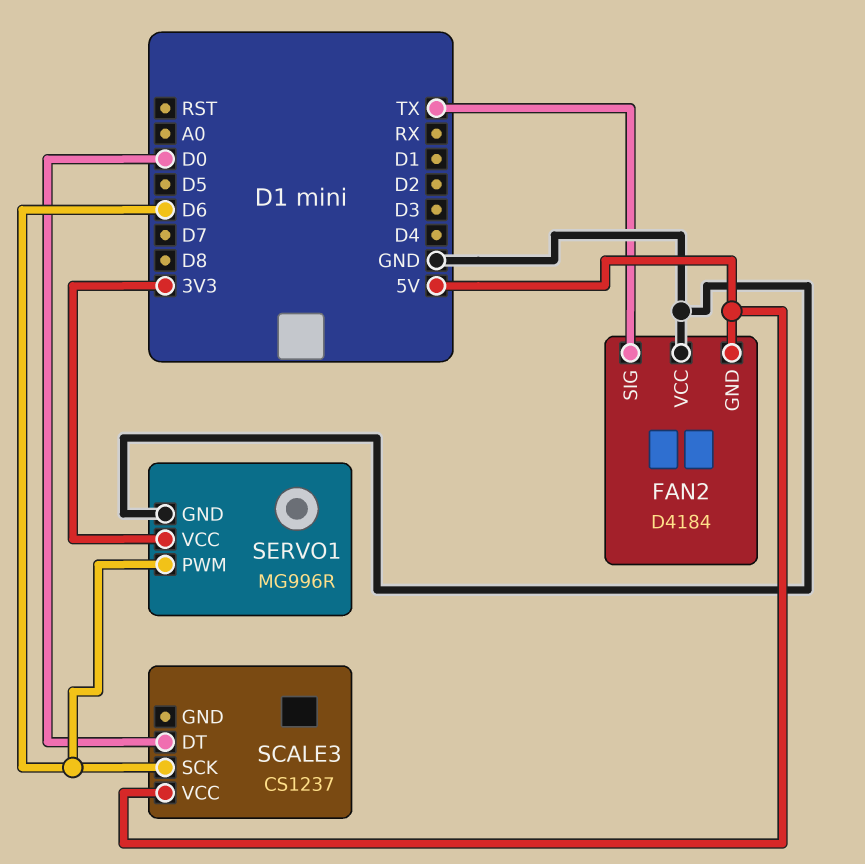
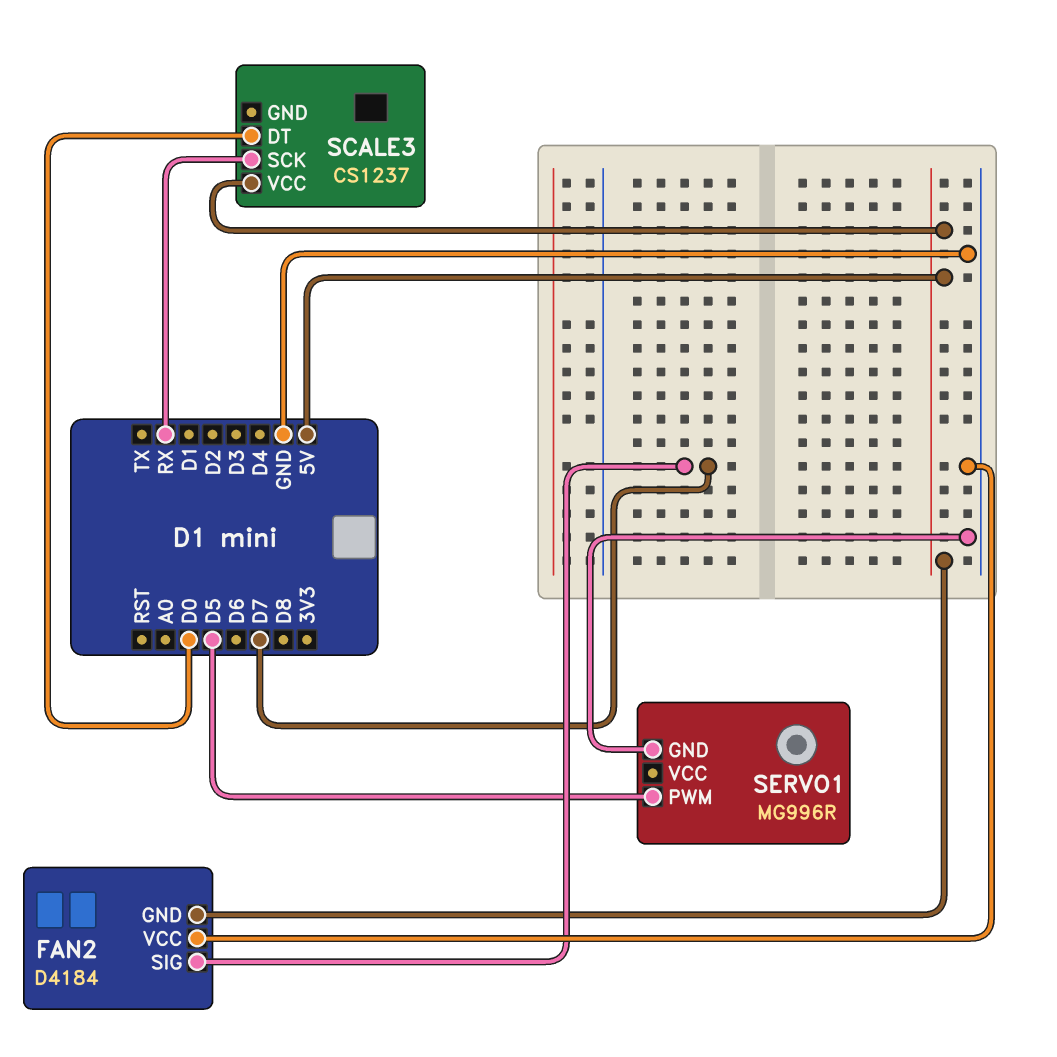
FAN2 pin SIG: TX -> D7
SCALE3 pin SCK: D6 -> RX
SERVO1 pin PWM: D6 -> D5
SERVO1 pin VCC: 3V3 -> none

